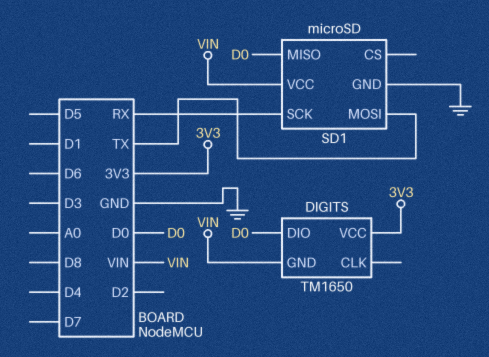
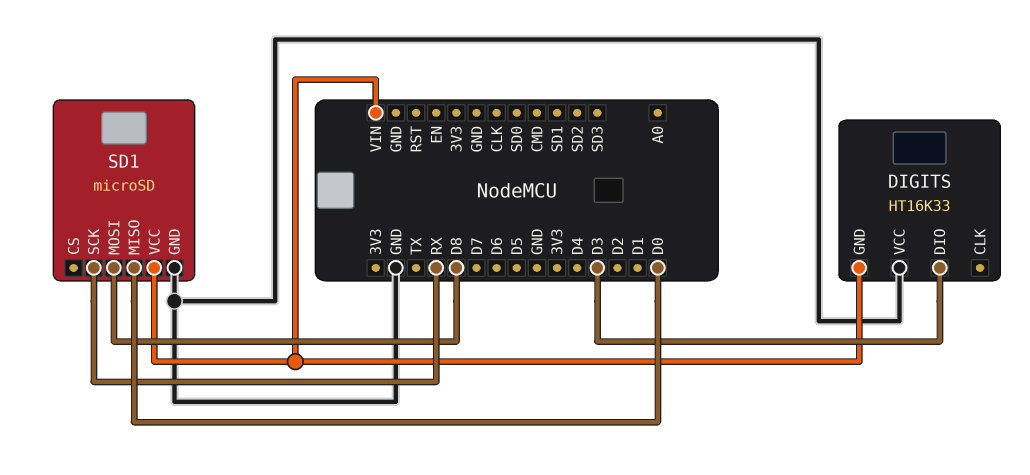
DIGITS: TM1650 -> HT16K33
DIGITS pin DIO: D0 -> D3
DIGITS pin VCC: 3V3 -> GND
SD1 pin MOSI: TX -> D8

